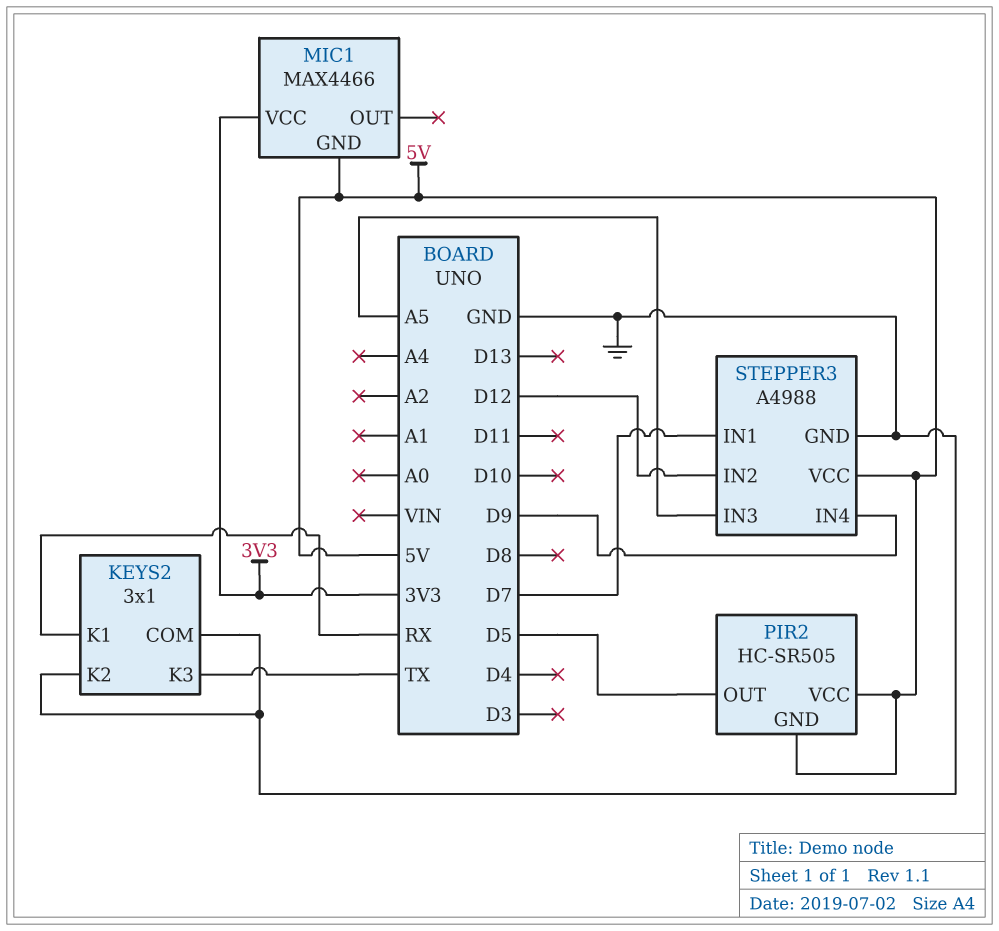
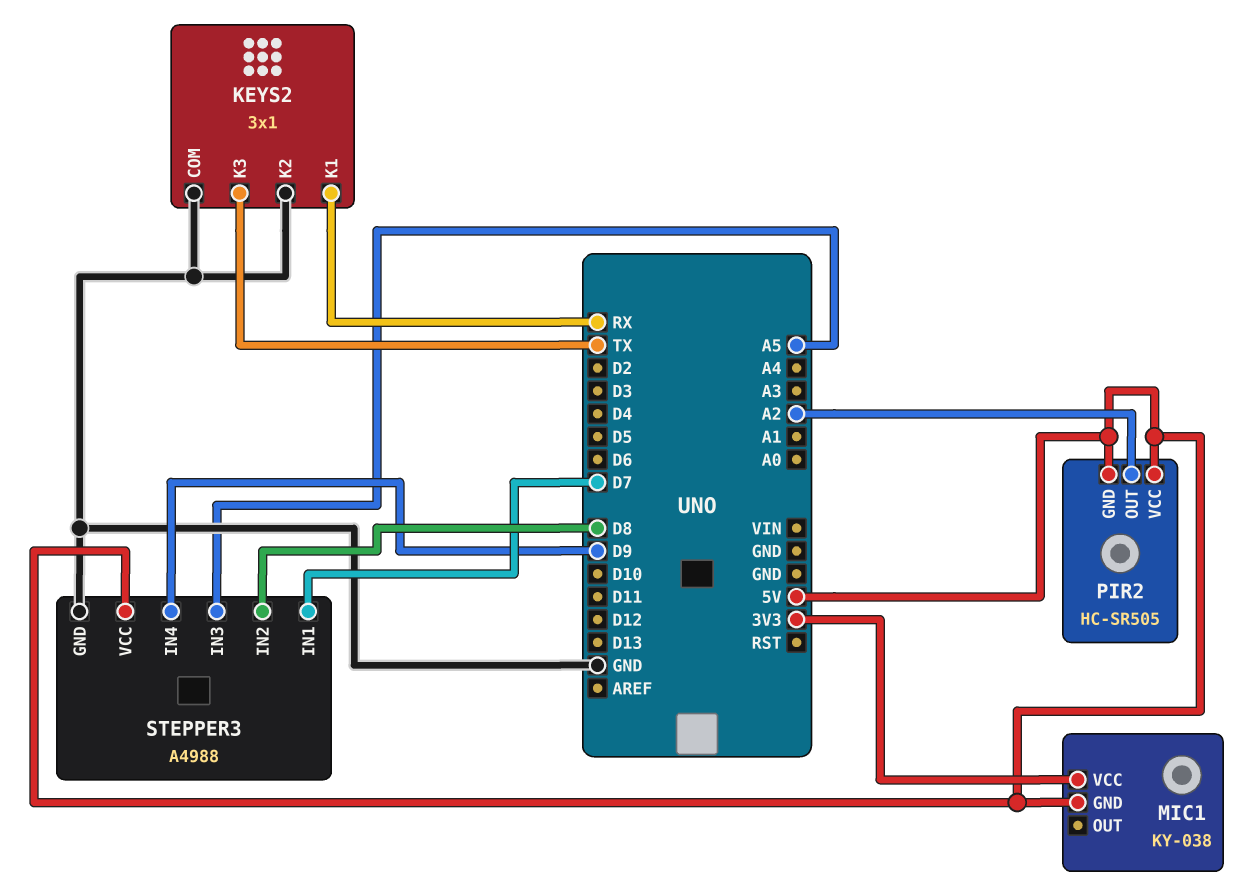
MIC1: MAX4466 -> KY-038
PIR2 pin OUT: D5 -> A2
STEPPER3 pin IN2: D12 -> D8

